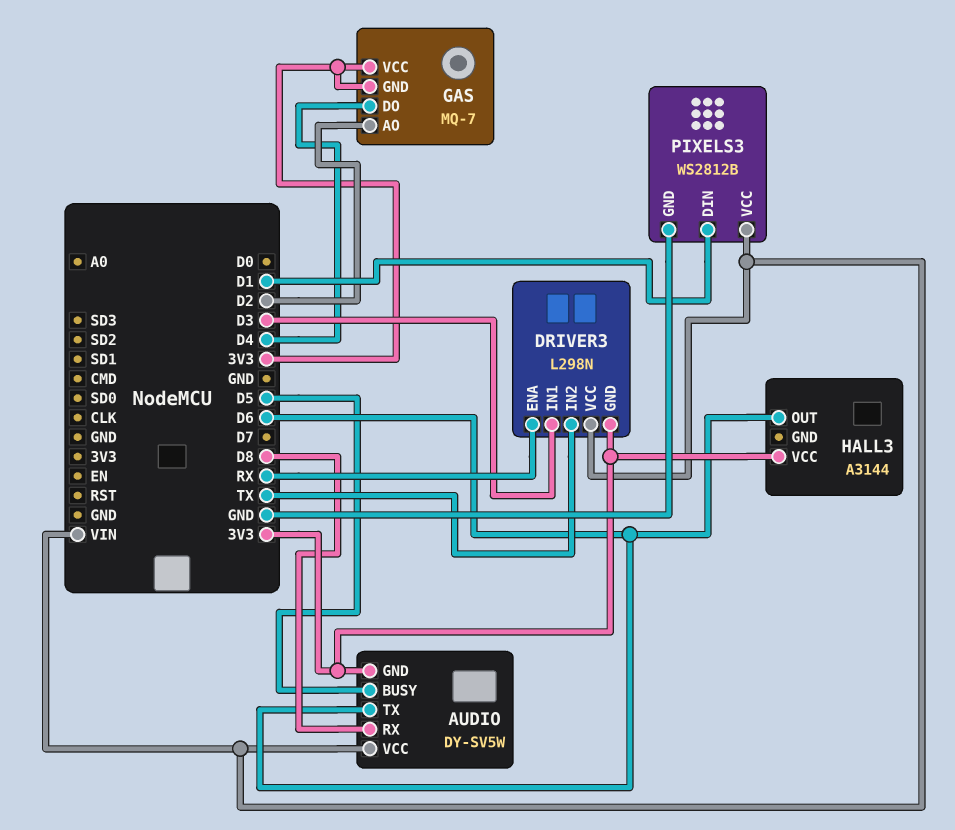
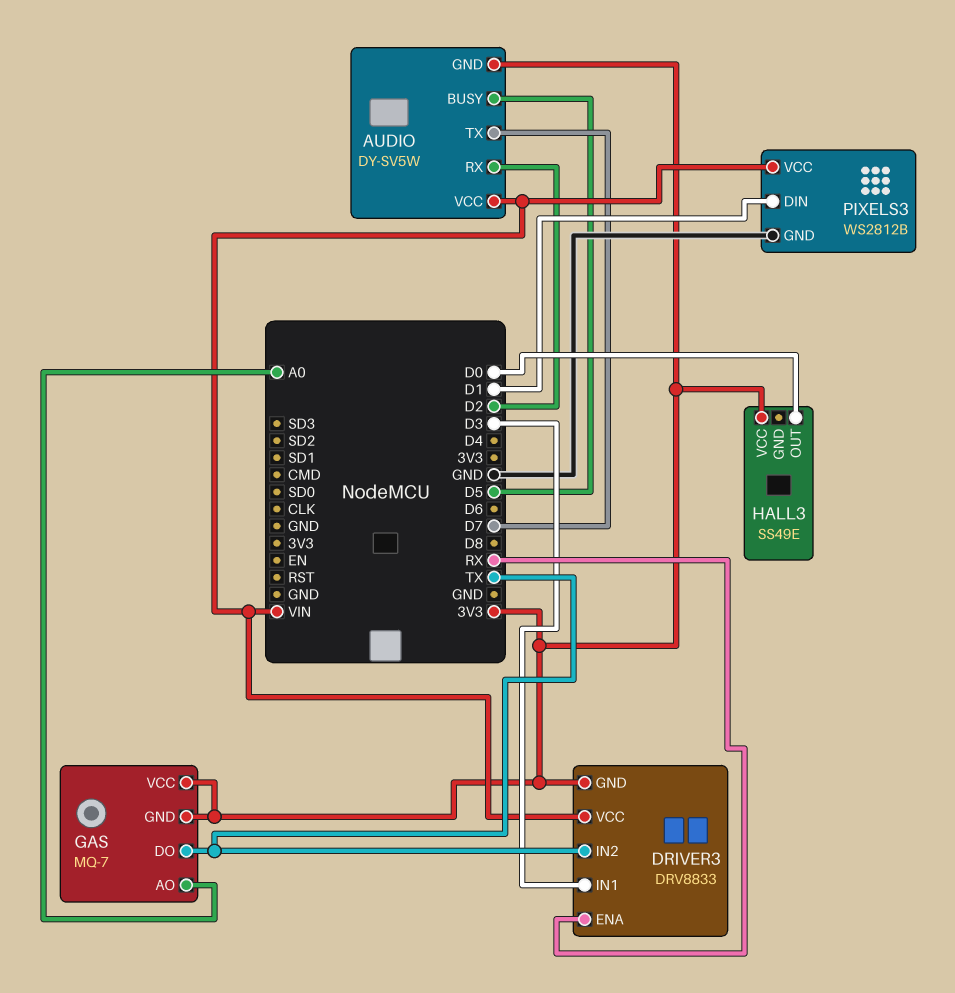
AUDIO pin RX: D8 -> D2
AUDIO pin TX: D6 -> D7
DRIVER3: L298N -> DRV8833
GAS pin AO: D2 -> A0
GAS pin DO: D4 -> TX
HALL3: A3144 -> SS49E
HALL3 pin OUT: D6 -> D0

